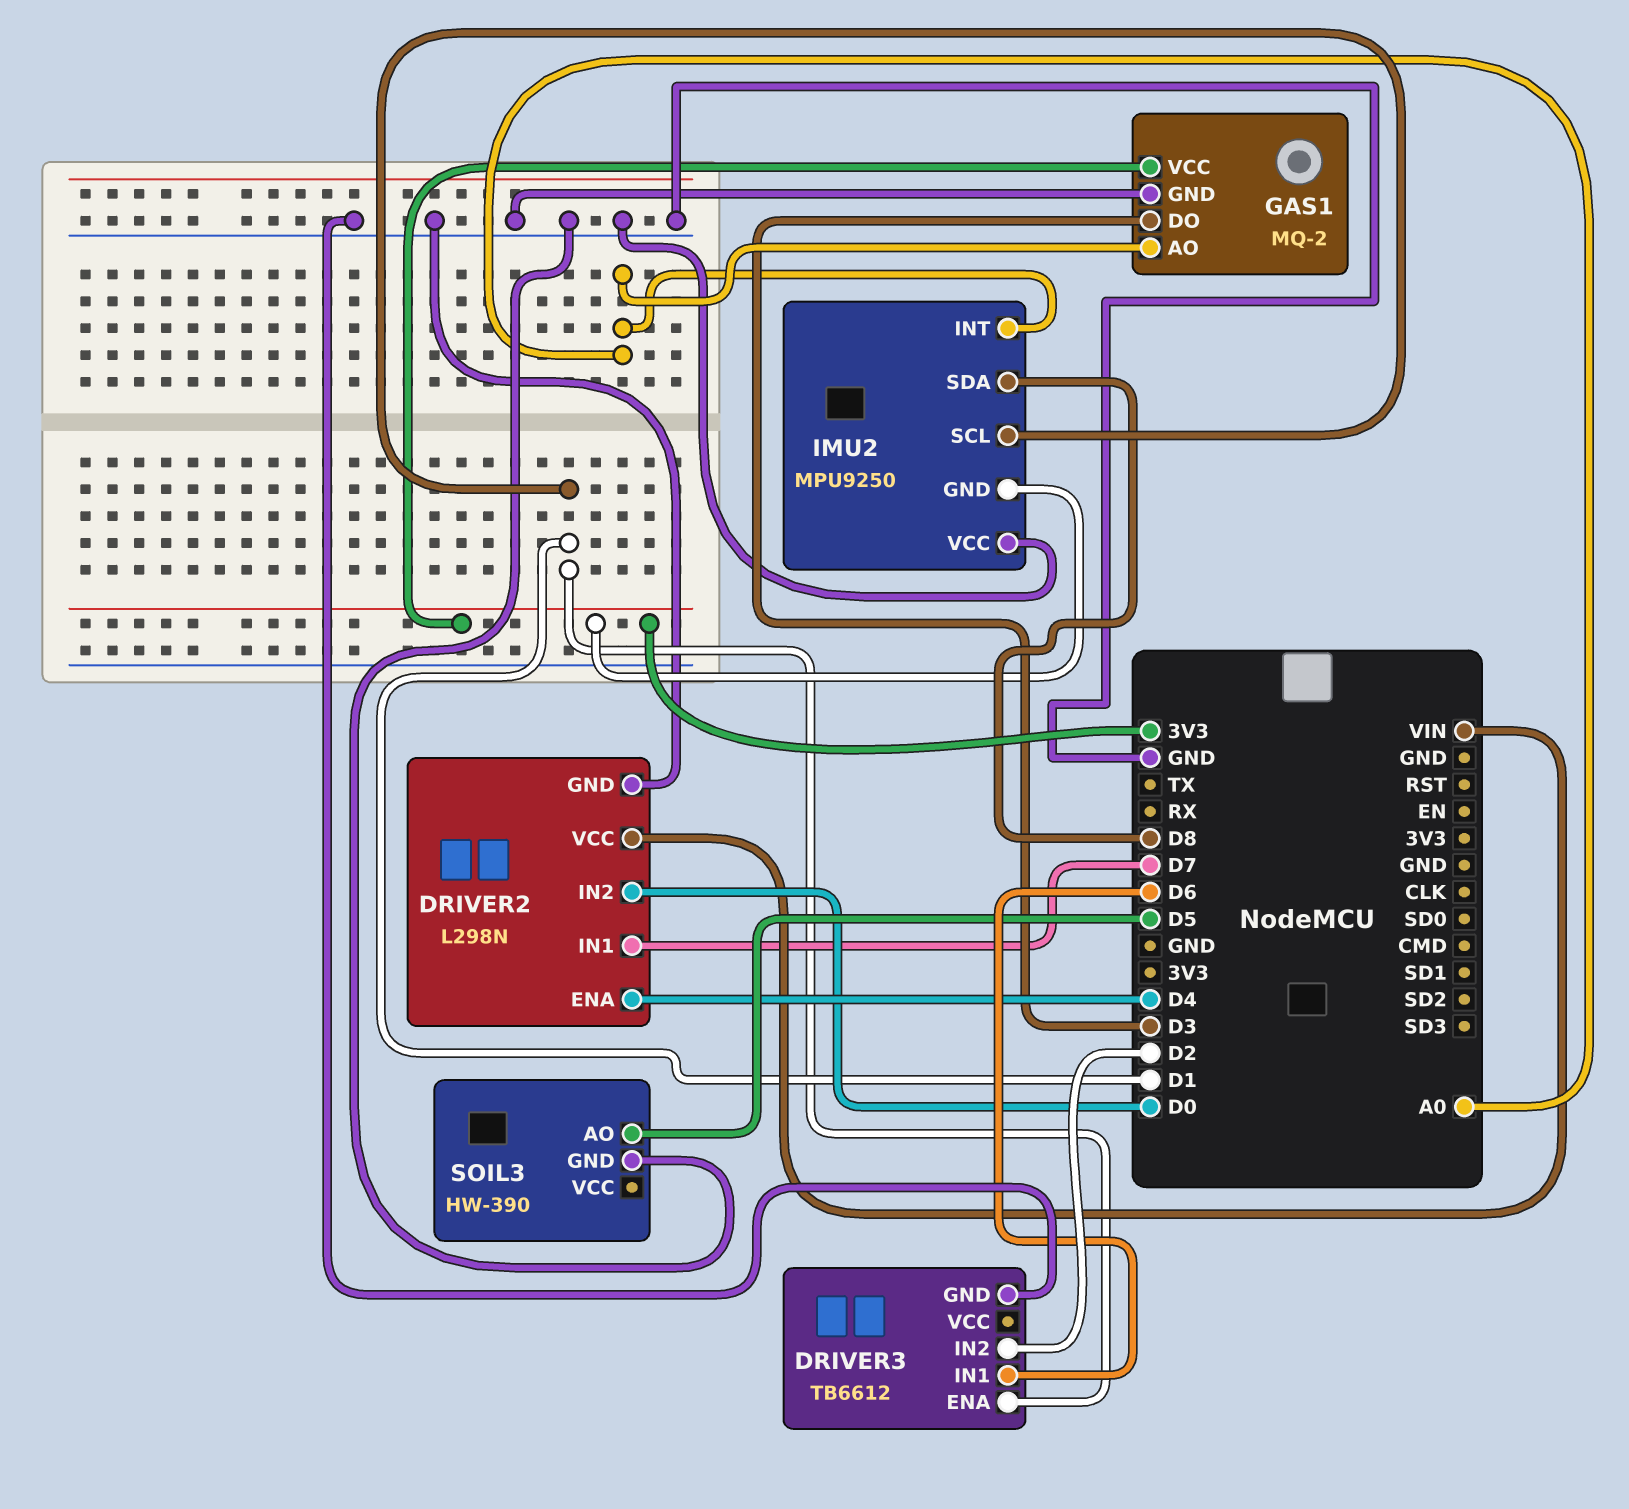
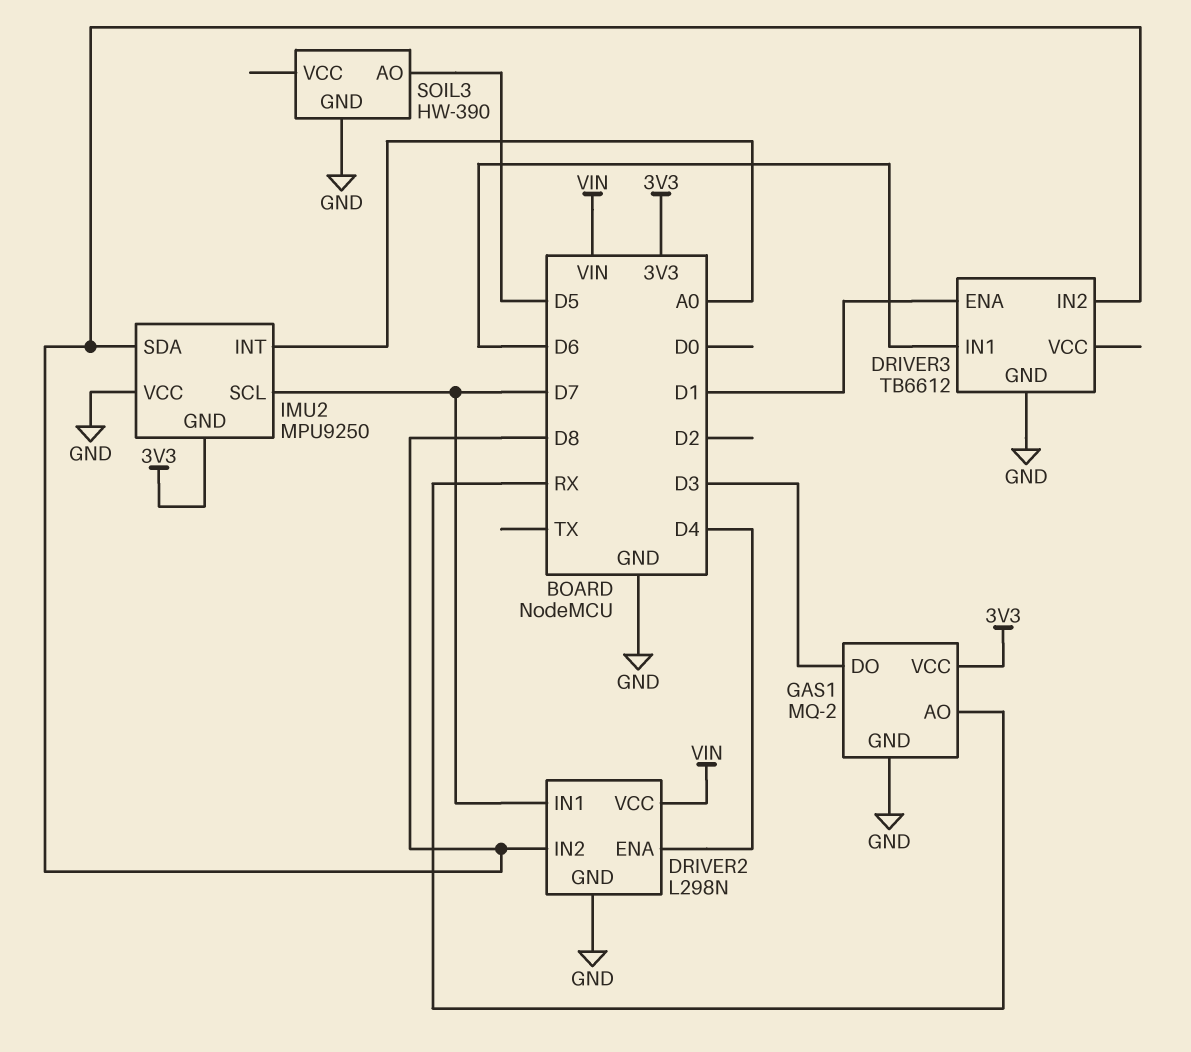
DRIVER2 pin IN2: D0 -> D8
DRIVER3 pin IN2: D2 -> D8
GAS1 pin AO: A0 -> RX
IMU2 pin SCL: D1 -> D7

